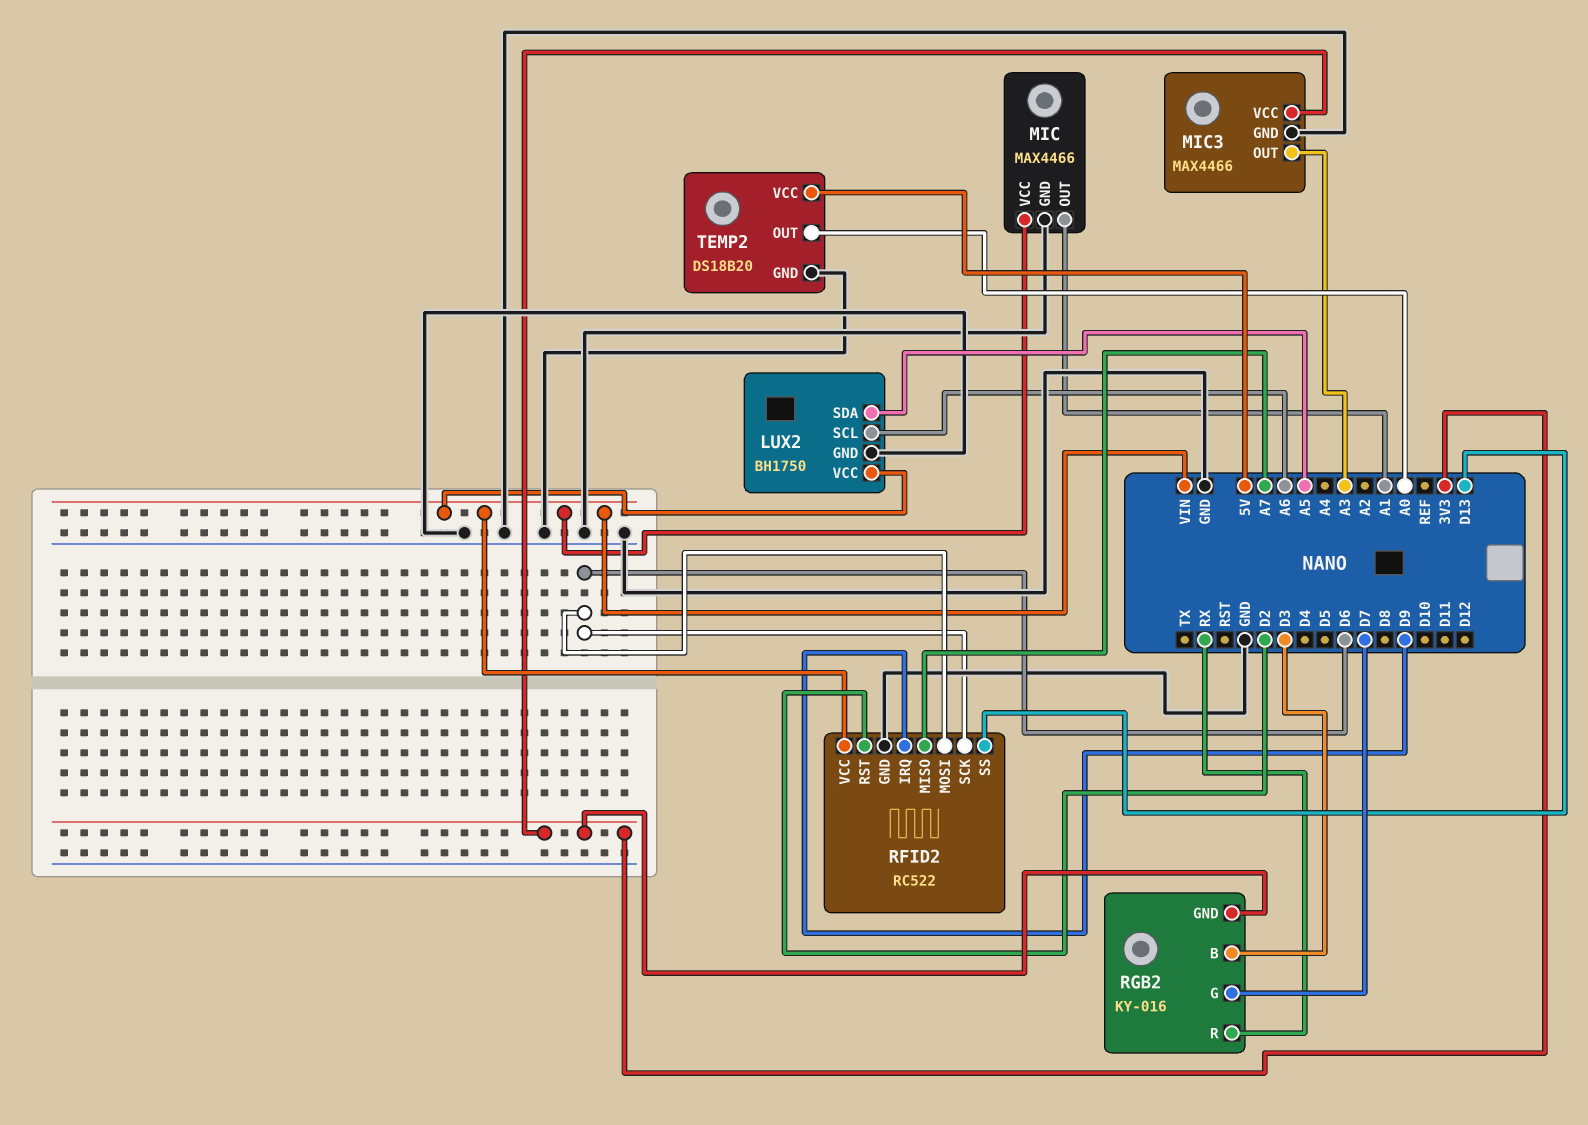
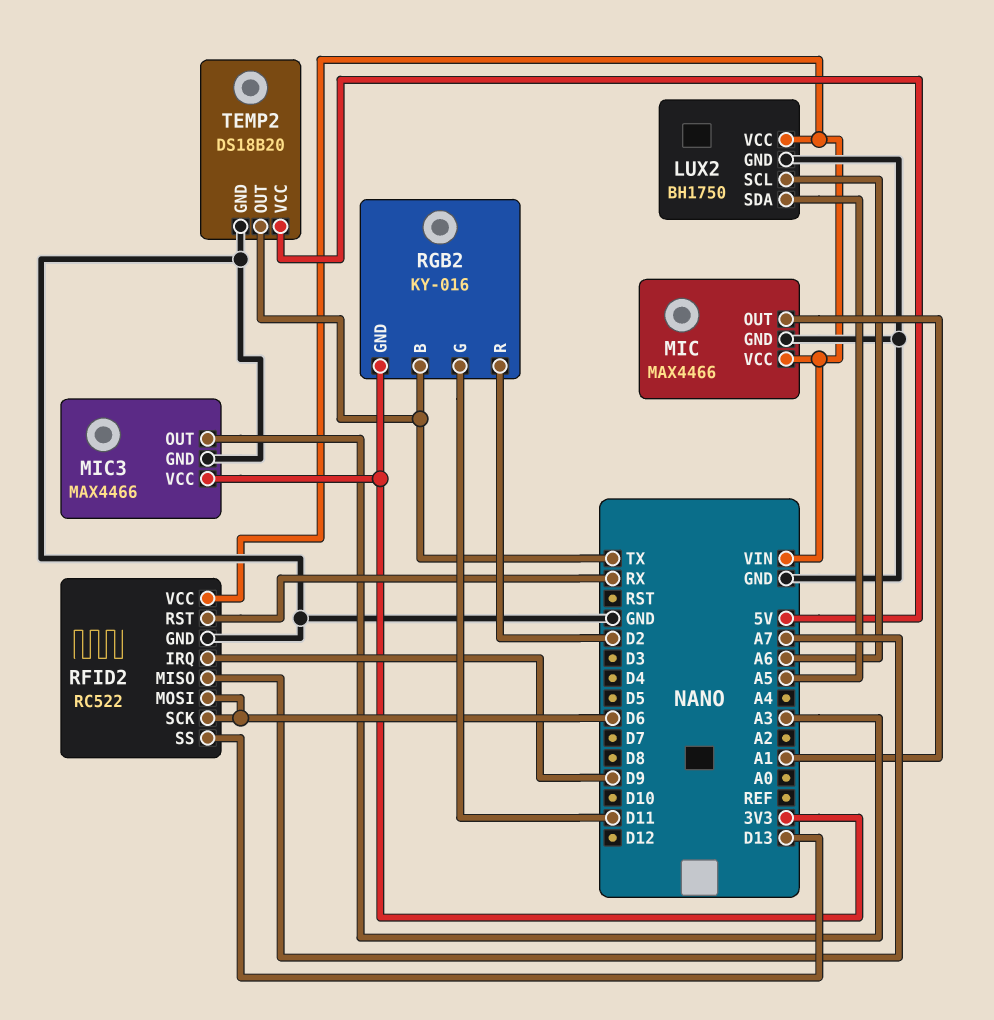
RFID2 pin RST: D2 -> RX
RGB2 pin B: D3 -> TX
RGB2 pin G: D7 -> D11
RGB2 pin R: RX -> D2
TEMP2 pin OUT: A0 -> TX

